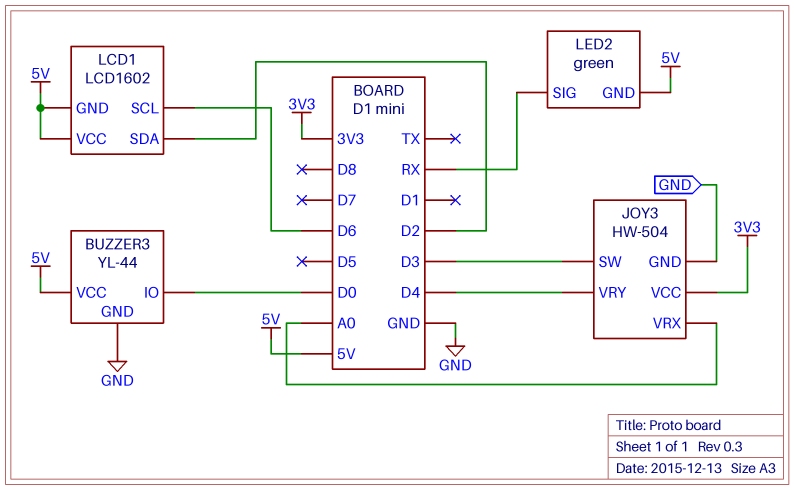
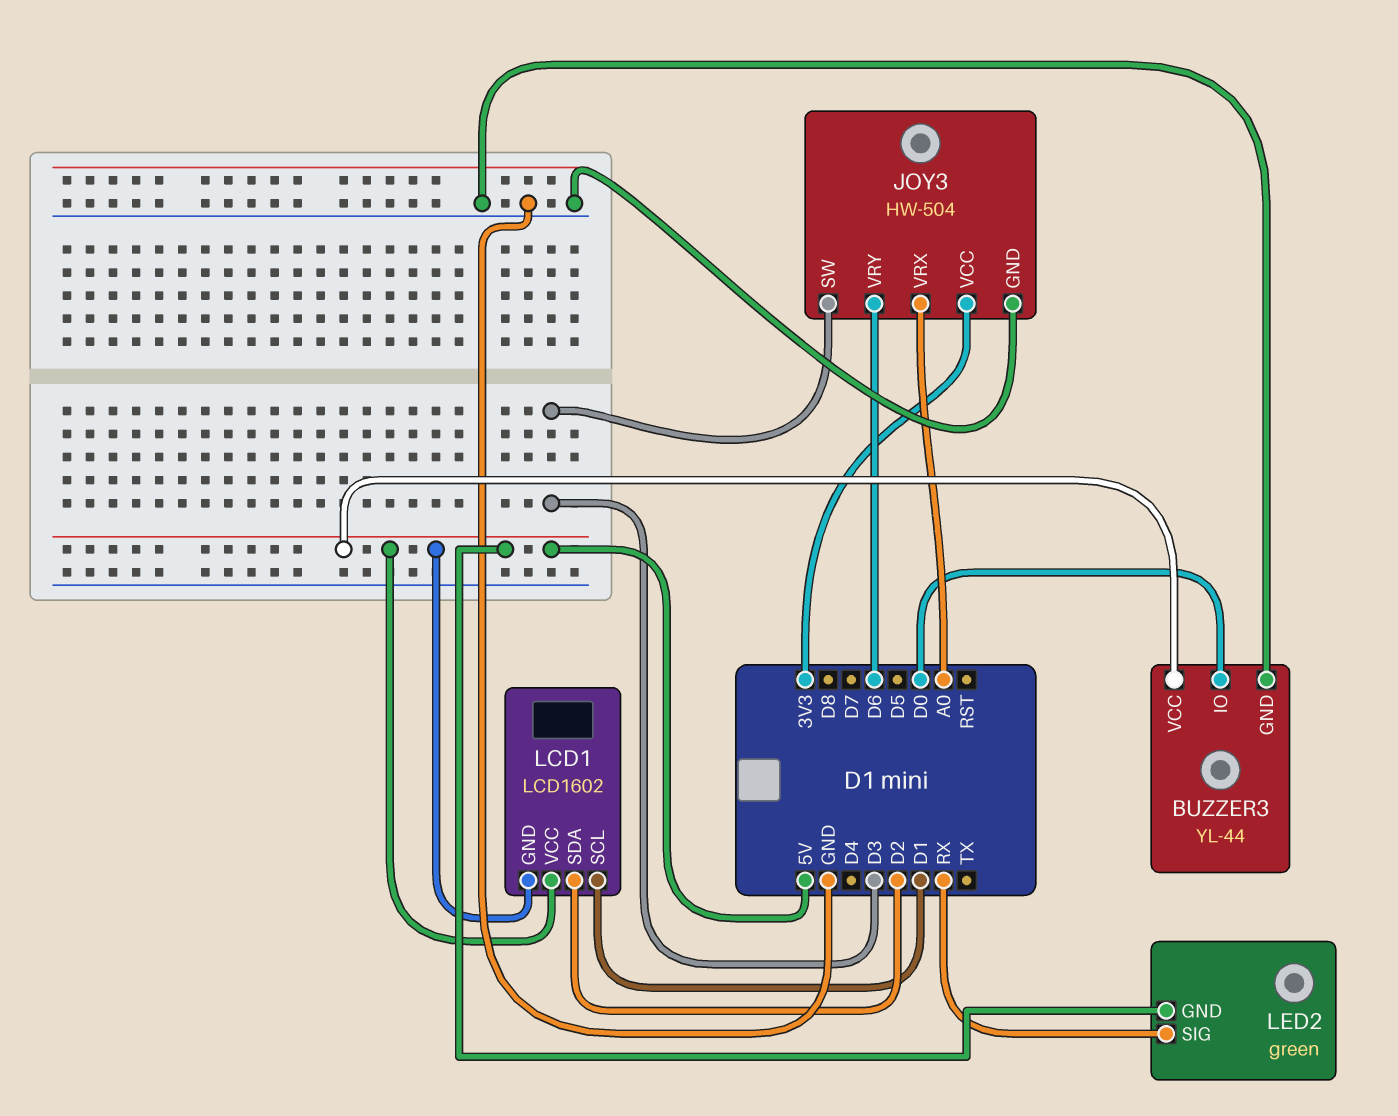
JOY3 pin VRY: D4 -> D6
LCD1 pin SCL: D6 -> D1

